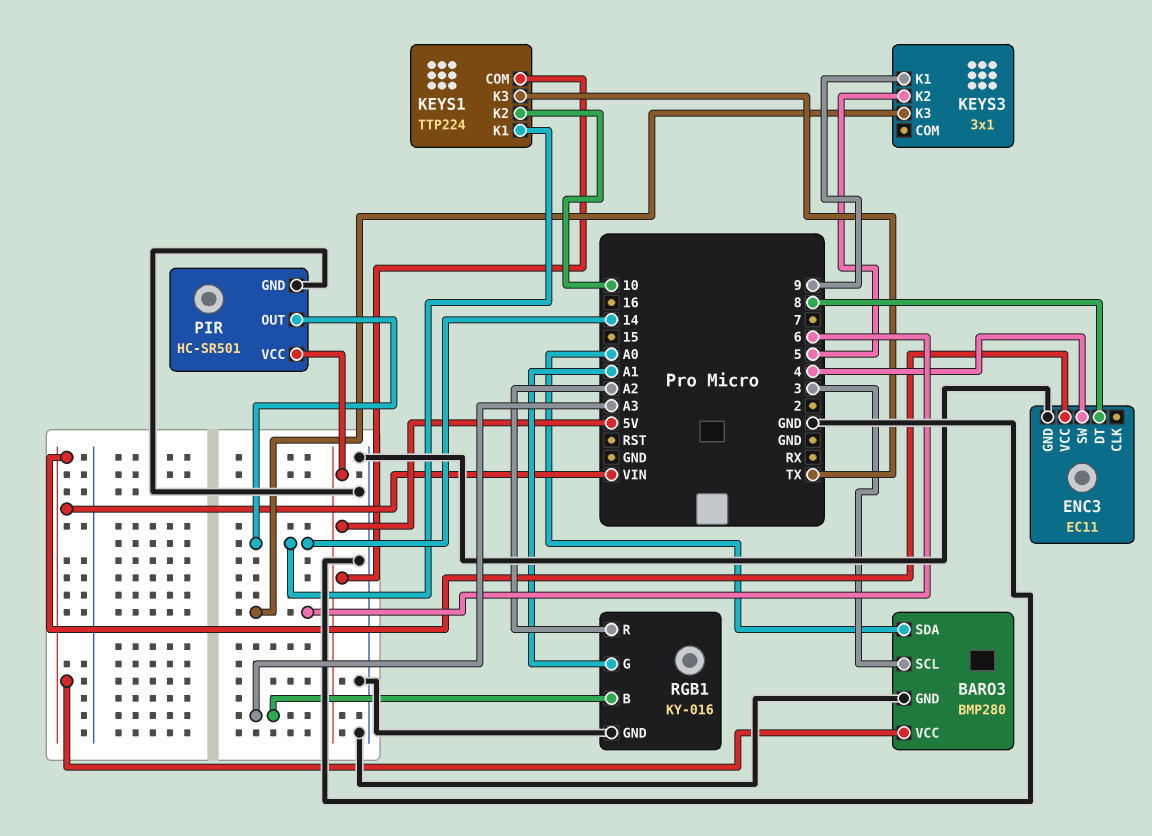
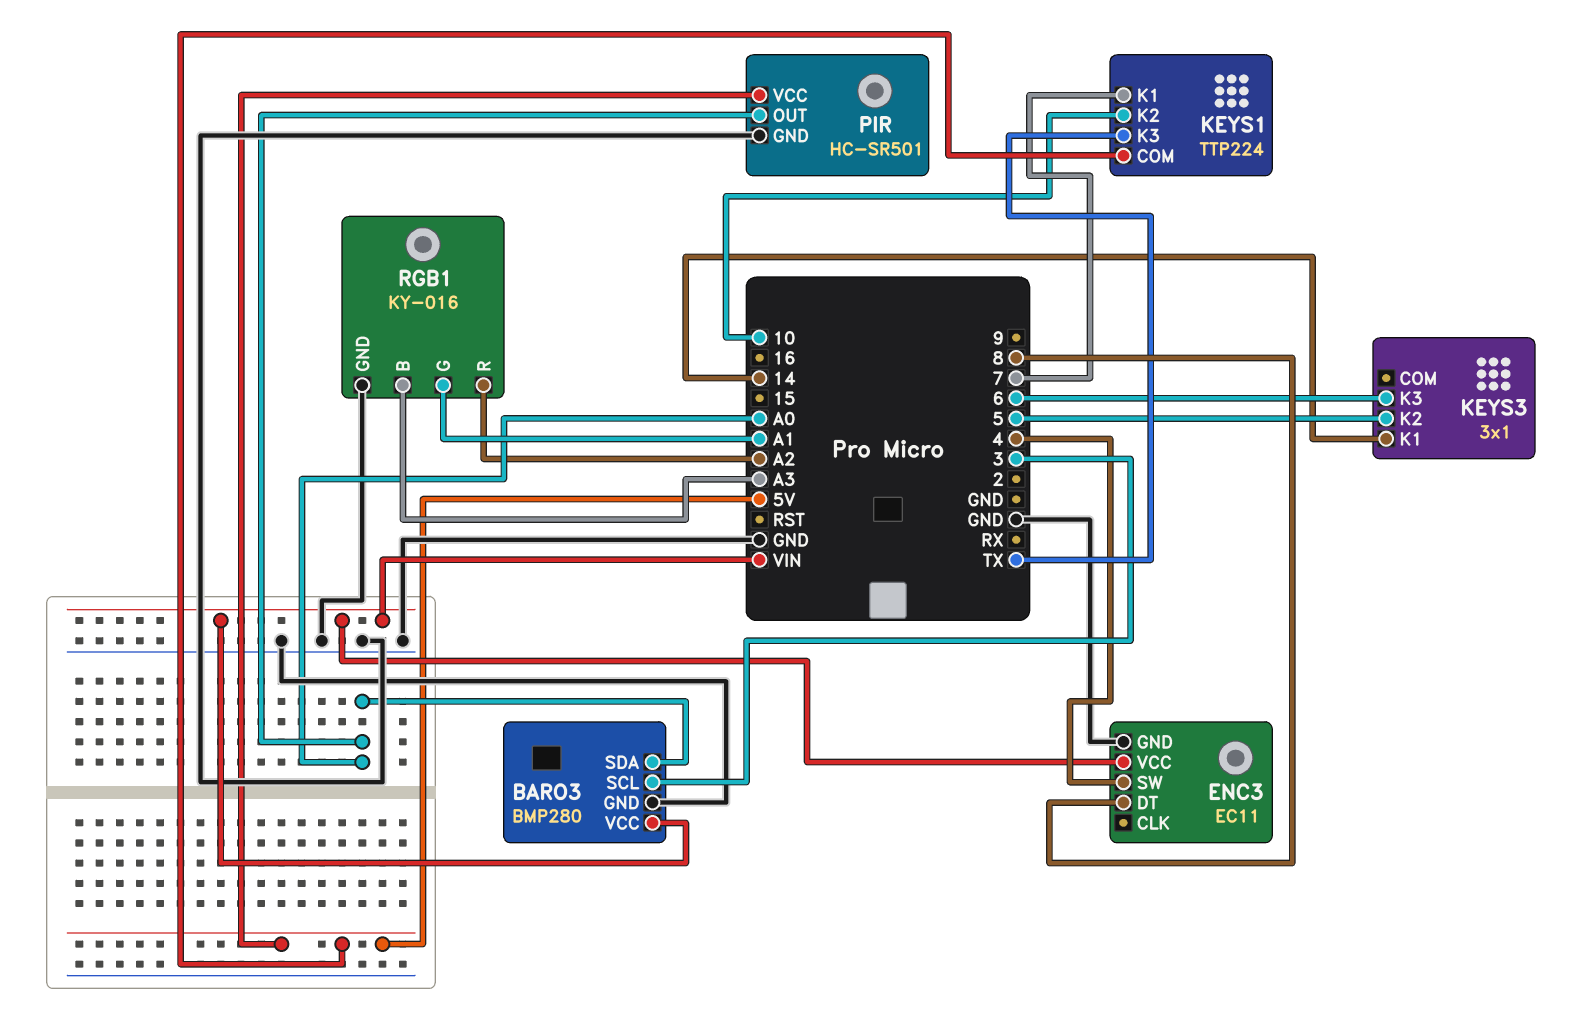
KEYS1 pin K1: 14 -> 7
KEYS3 pin K1: 9 -> 14
PIR pin OUT: 14 -> A0

